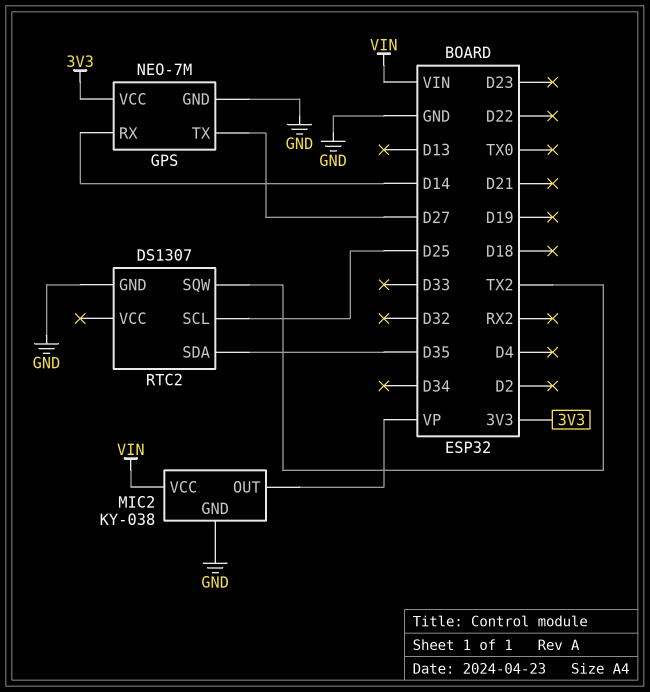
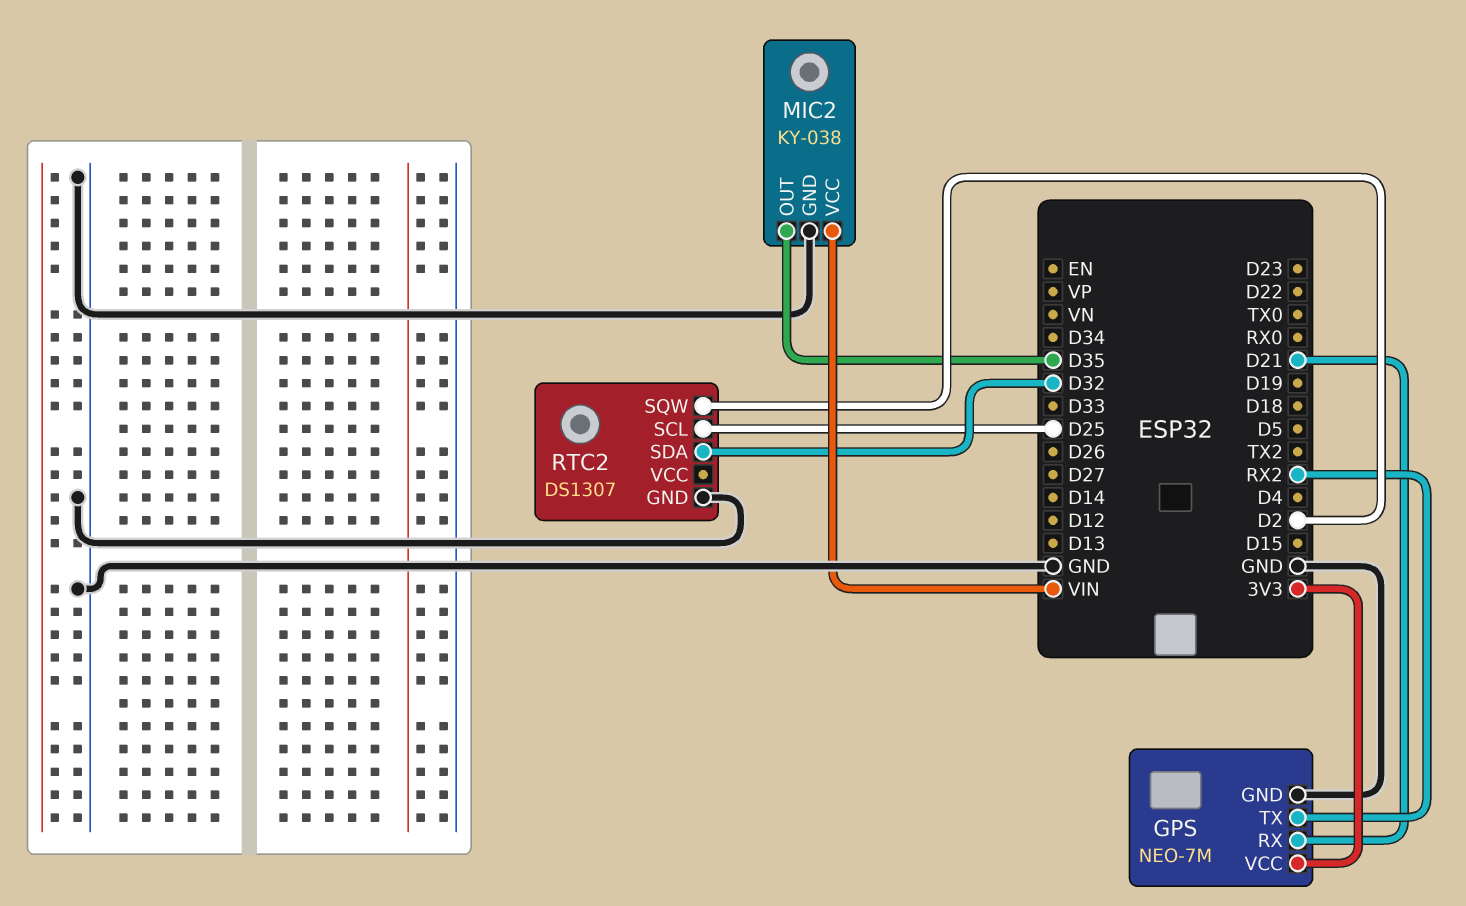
GPS pin RX: D14 -> D21
GPS pin TX: D27 -> RX2
MIC2 pin OUT: VP -> D35
RTC2 pin SDA: D35 -> D32
RTC2 pin SQW: TX2 -> D2

